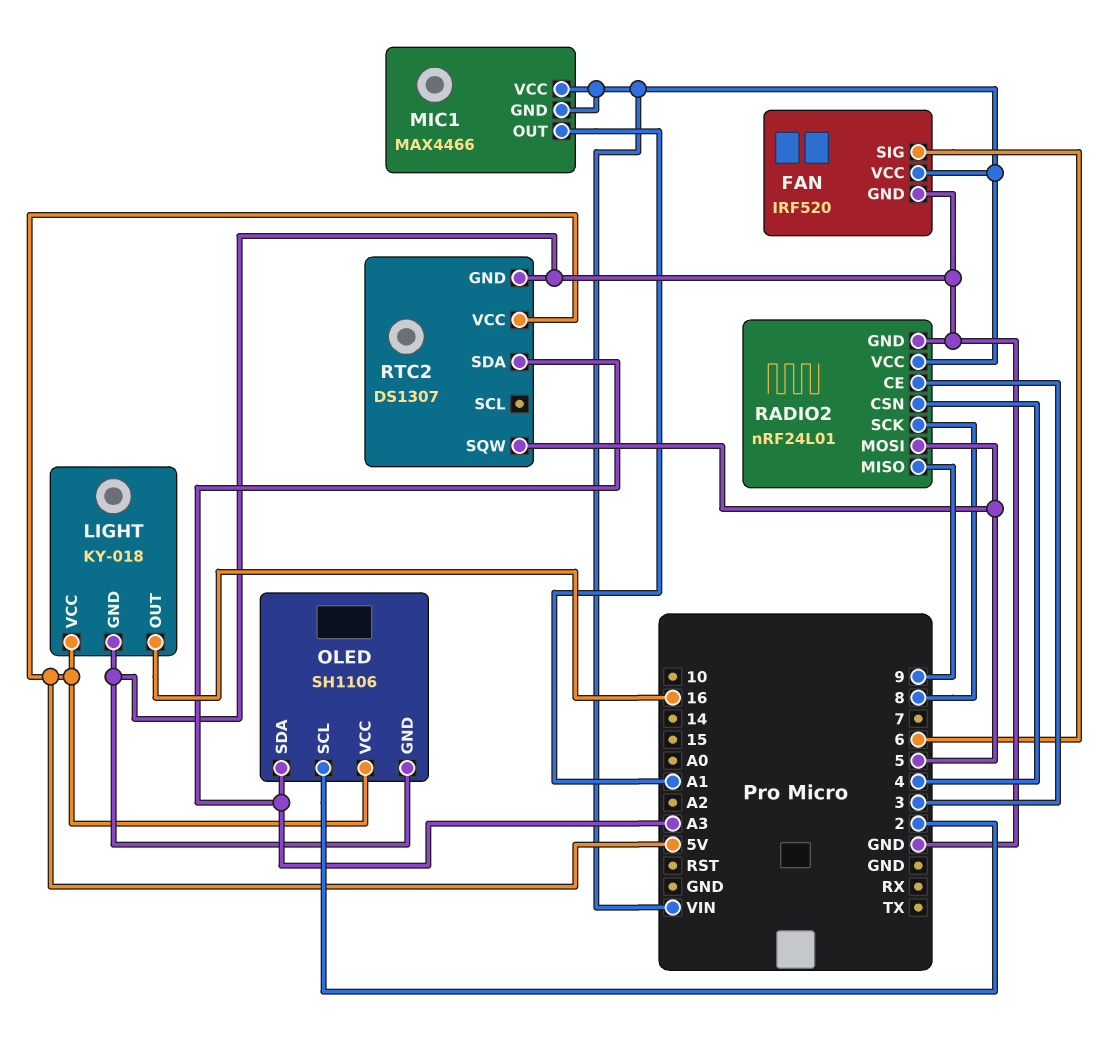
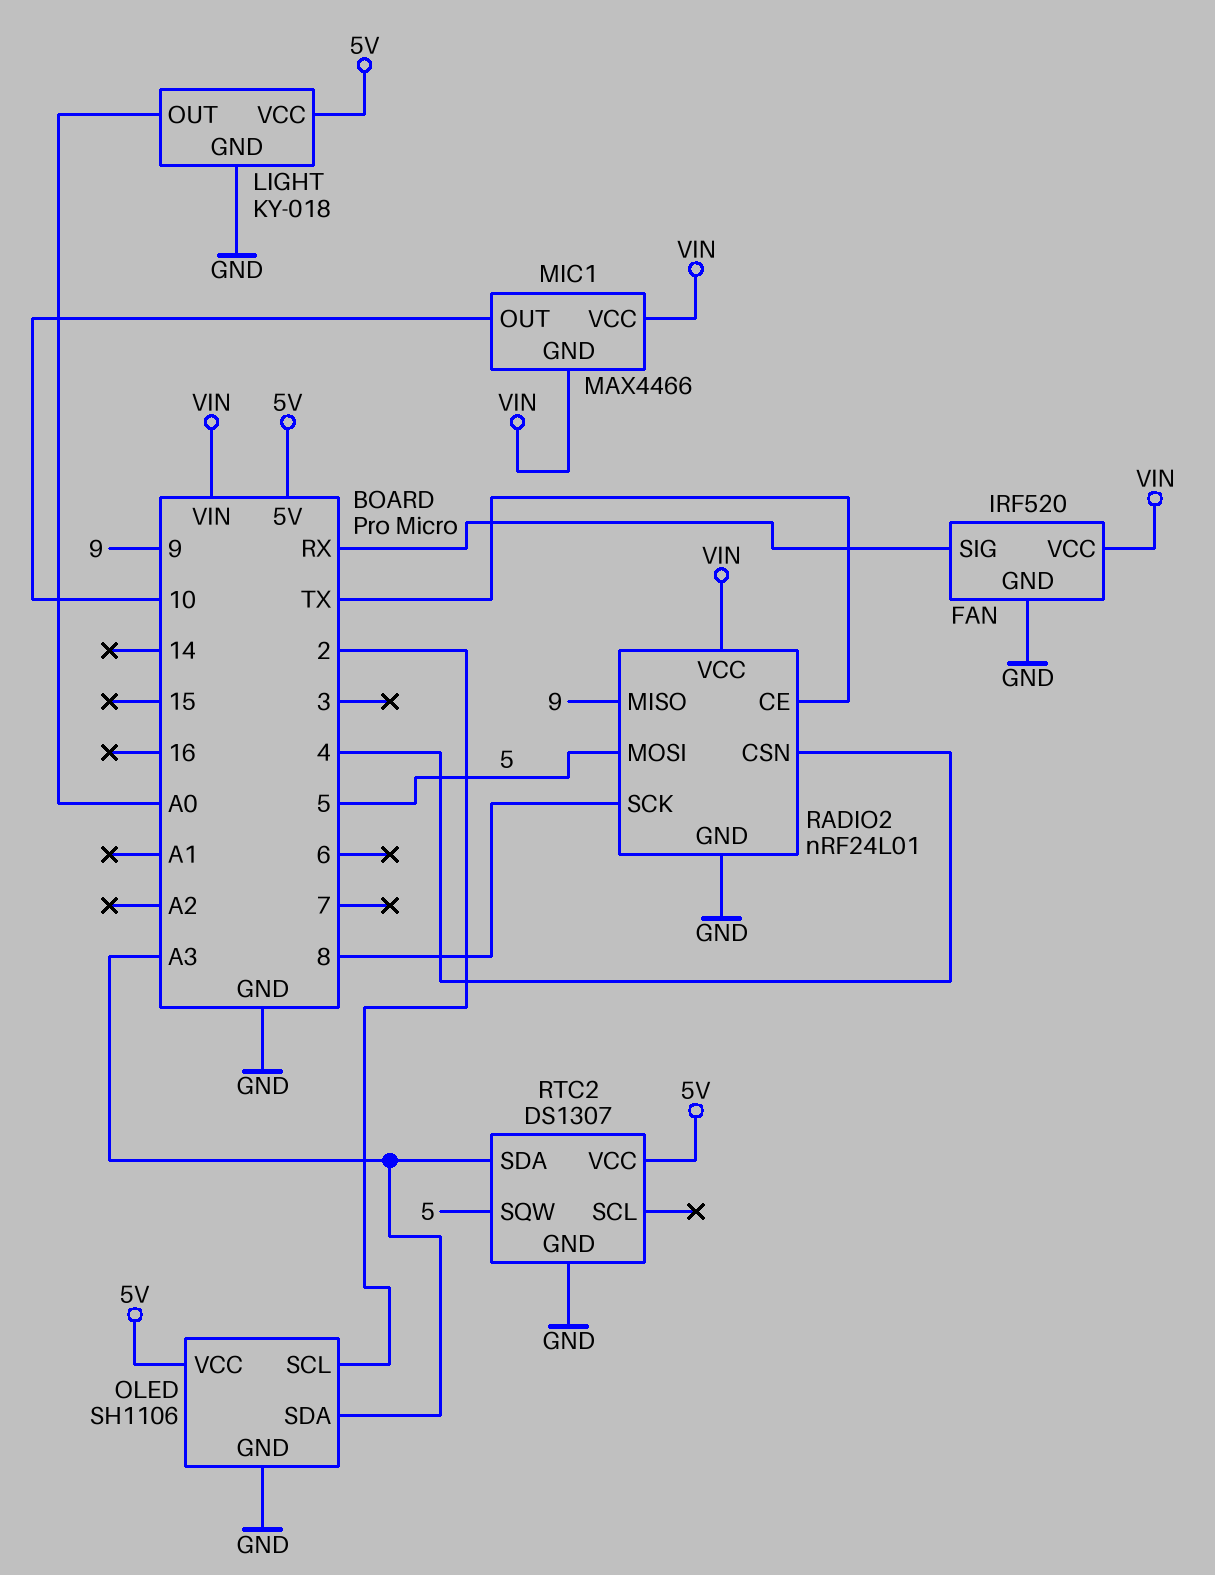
FAN pin SIG: 6 -> RX
LIGHT pin OUT: 16 -> A0
MIC1 pin OUT: A1 -> 10
RADIO2 pin CE: 3 -> TX

